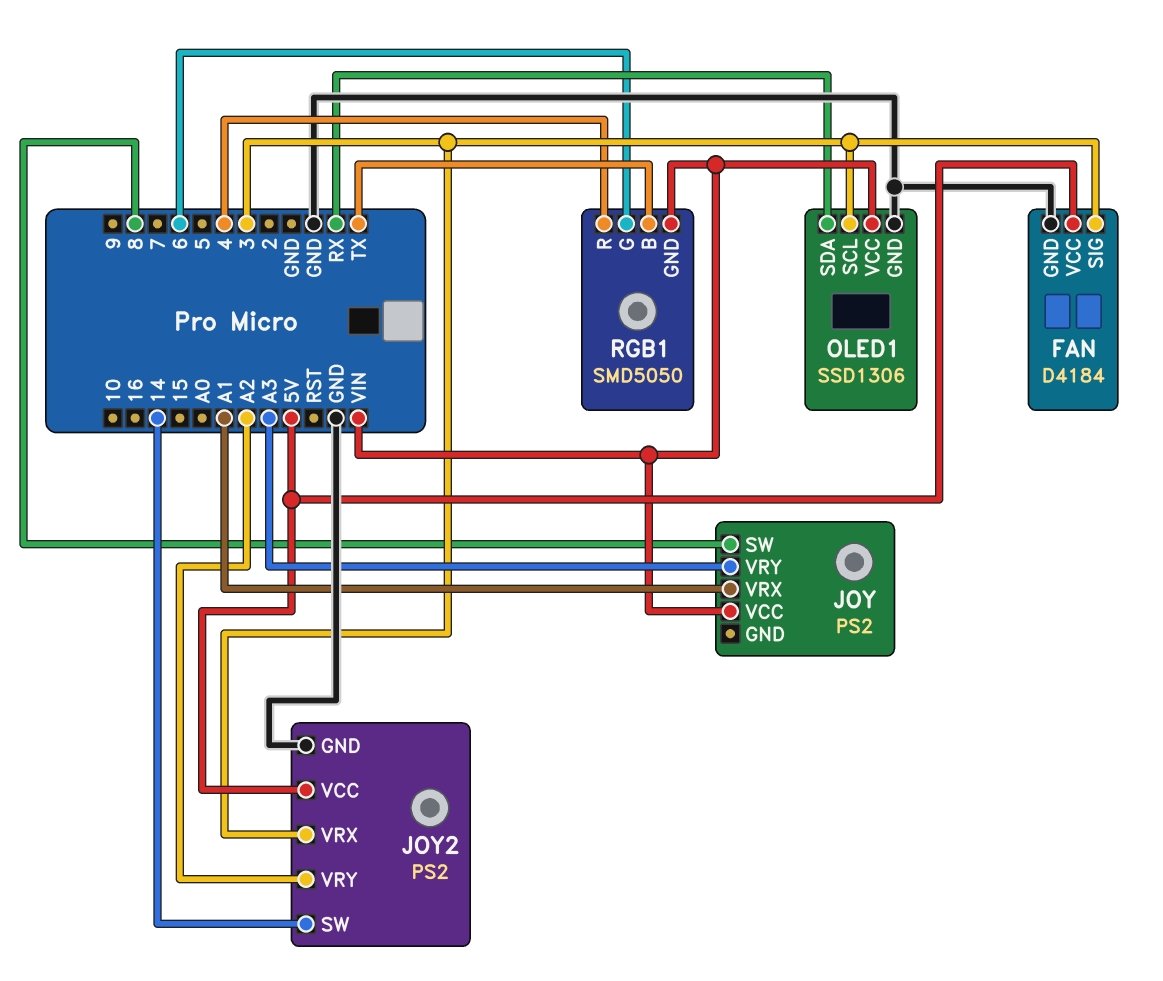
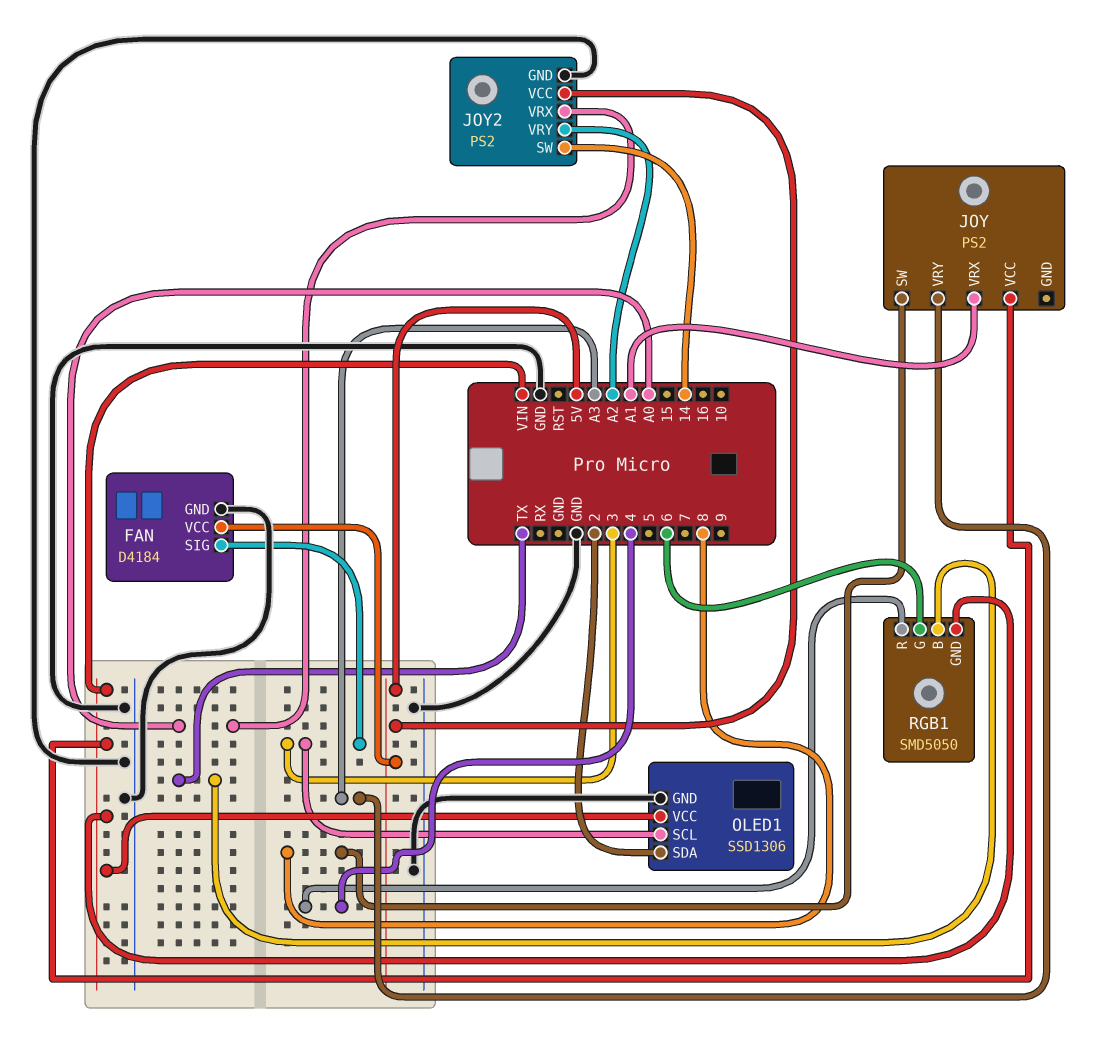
JOY2 pin VRX: 3 -> A0
OLED1 pin SDA: RX -> 2

